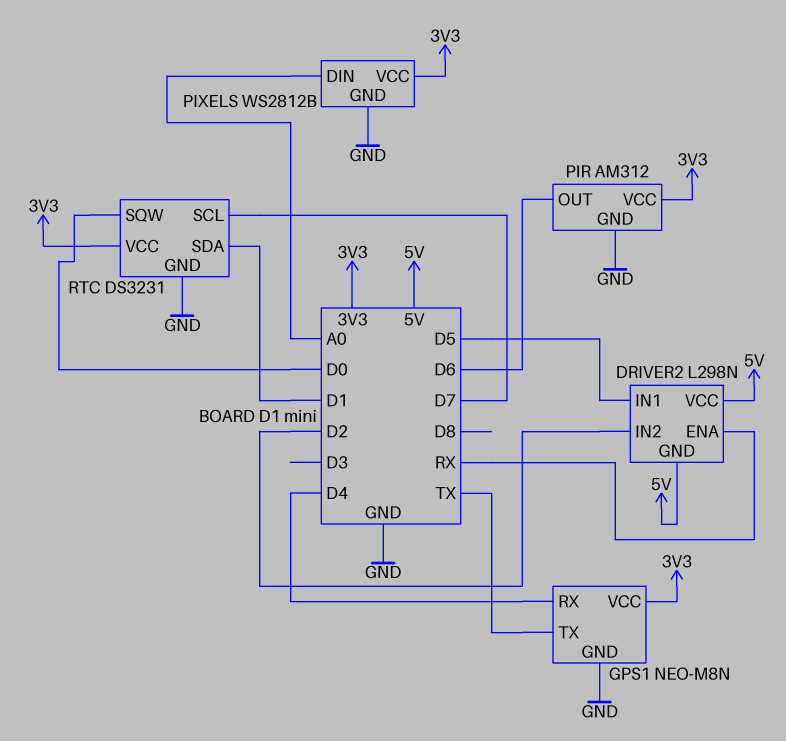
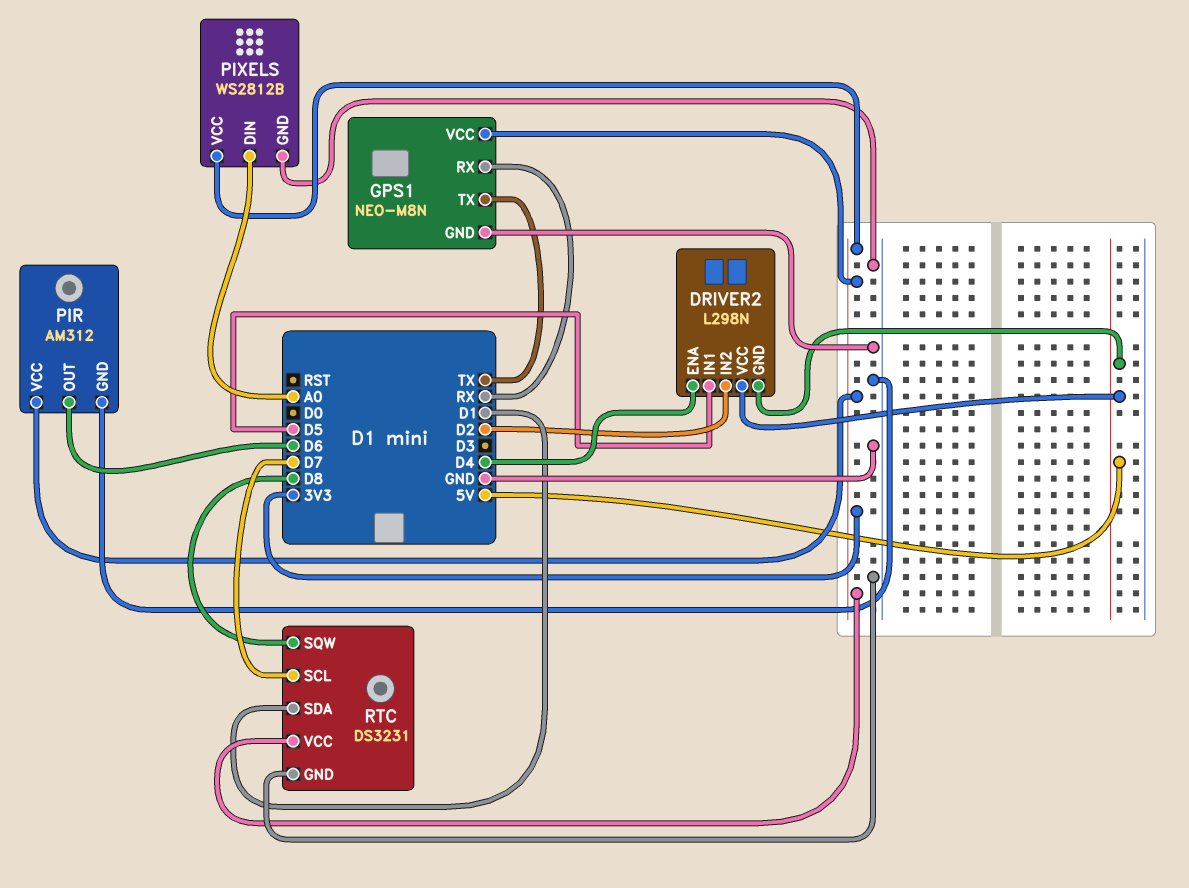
DRIVER2 pin ENA: RX -> D4
GPS1 pin RX: D4 -> RX
RTC pin SQW: D0 -> D8

